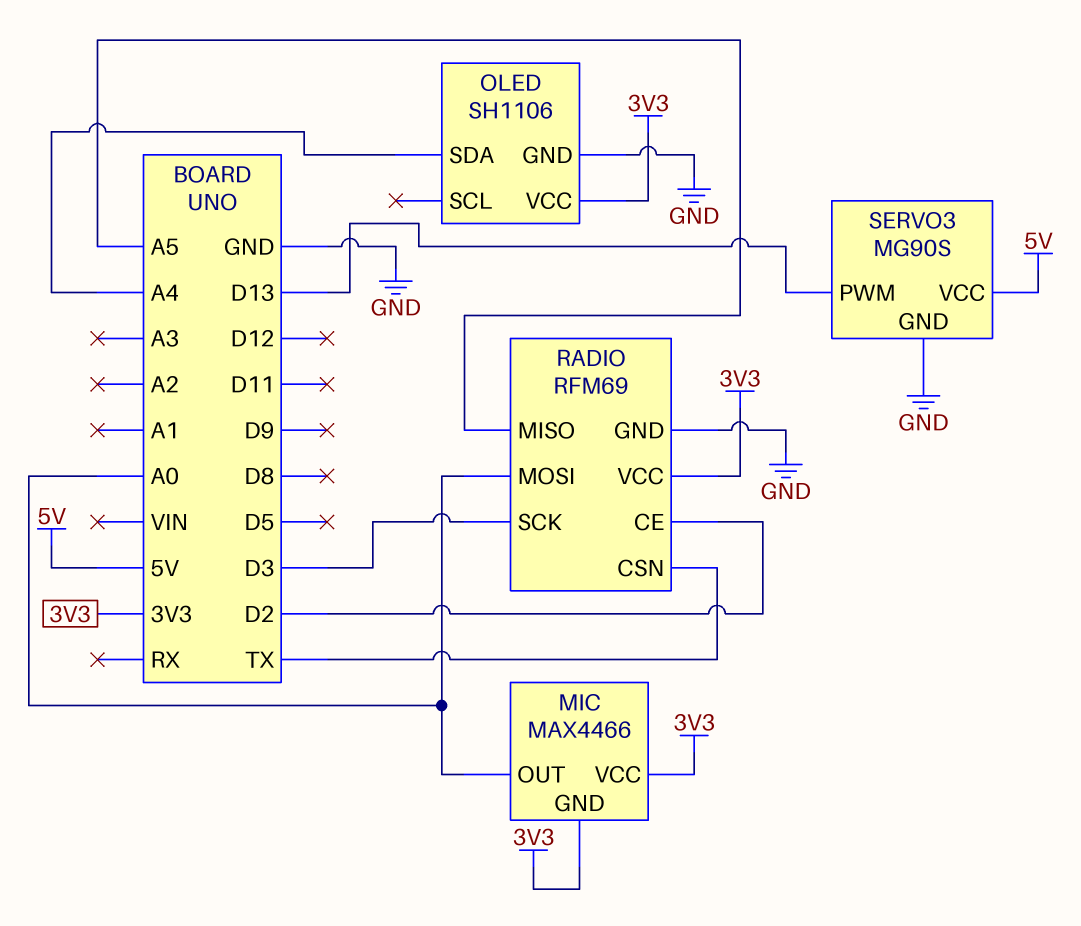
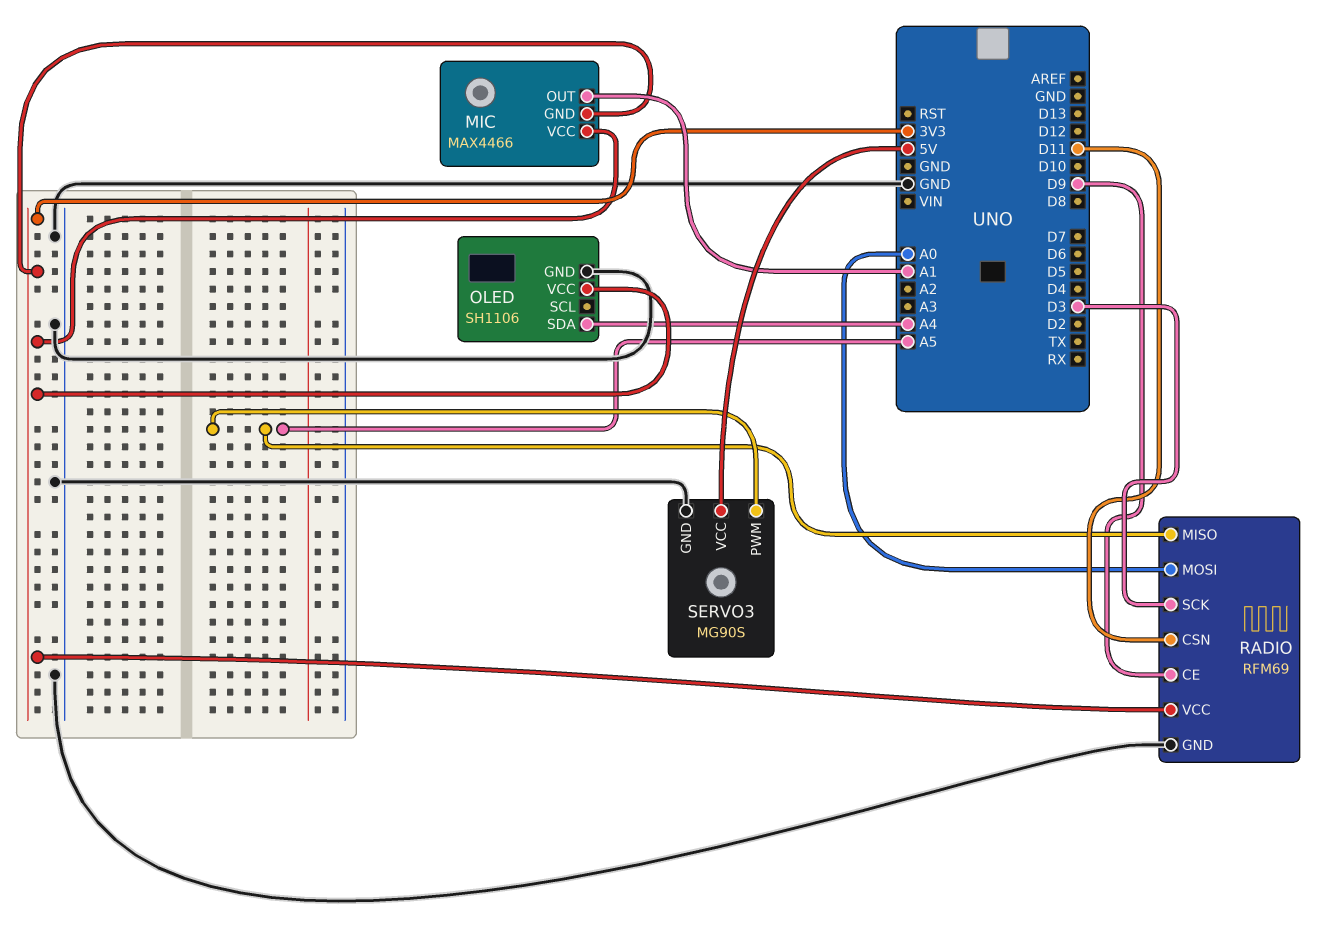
MIC pin OUT: A0 -> A1
RADIO pin CE: D2 -> D9
RADIO pin CSN: TX -> D11
SERVO3 pin PWM: D13 -> A5

